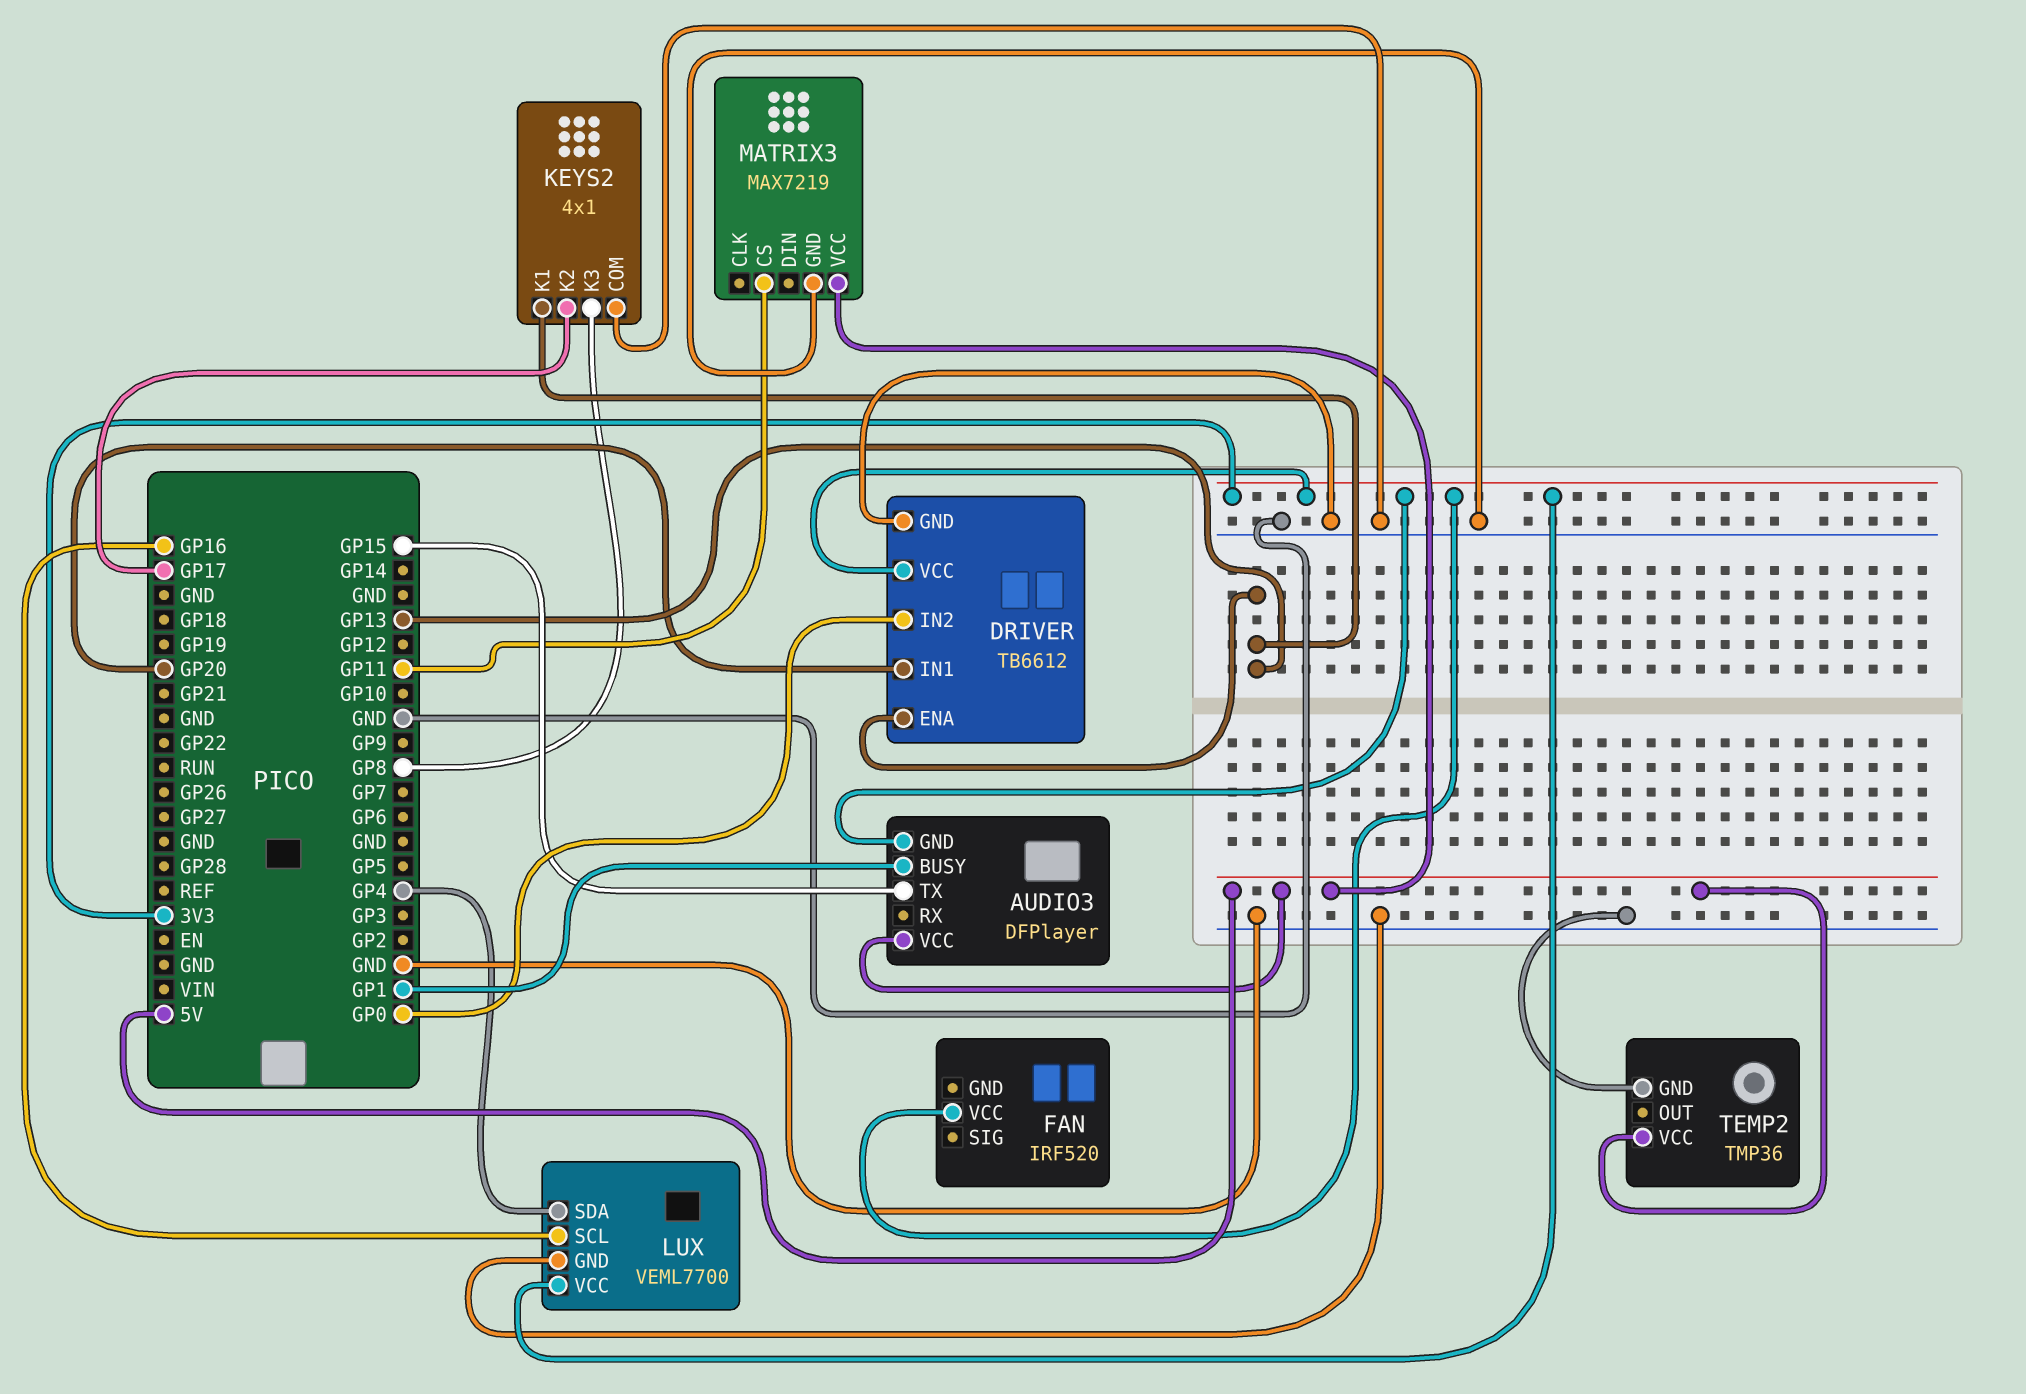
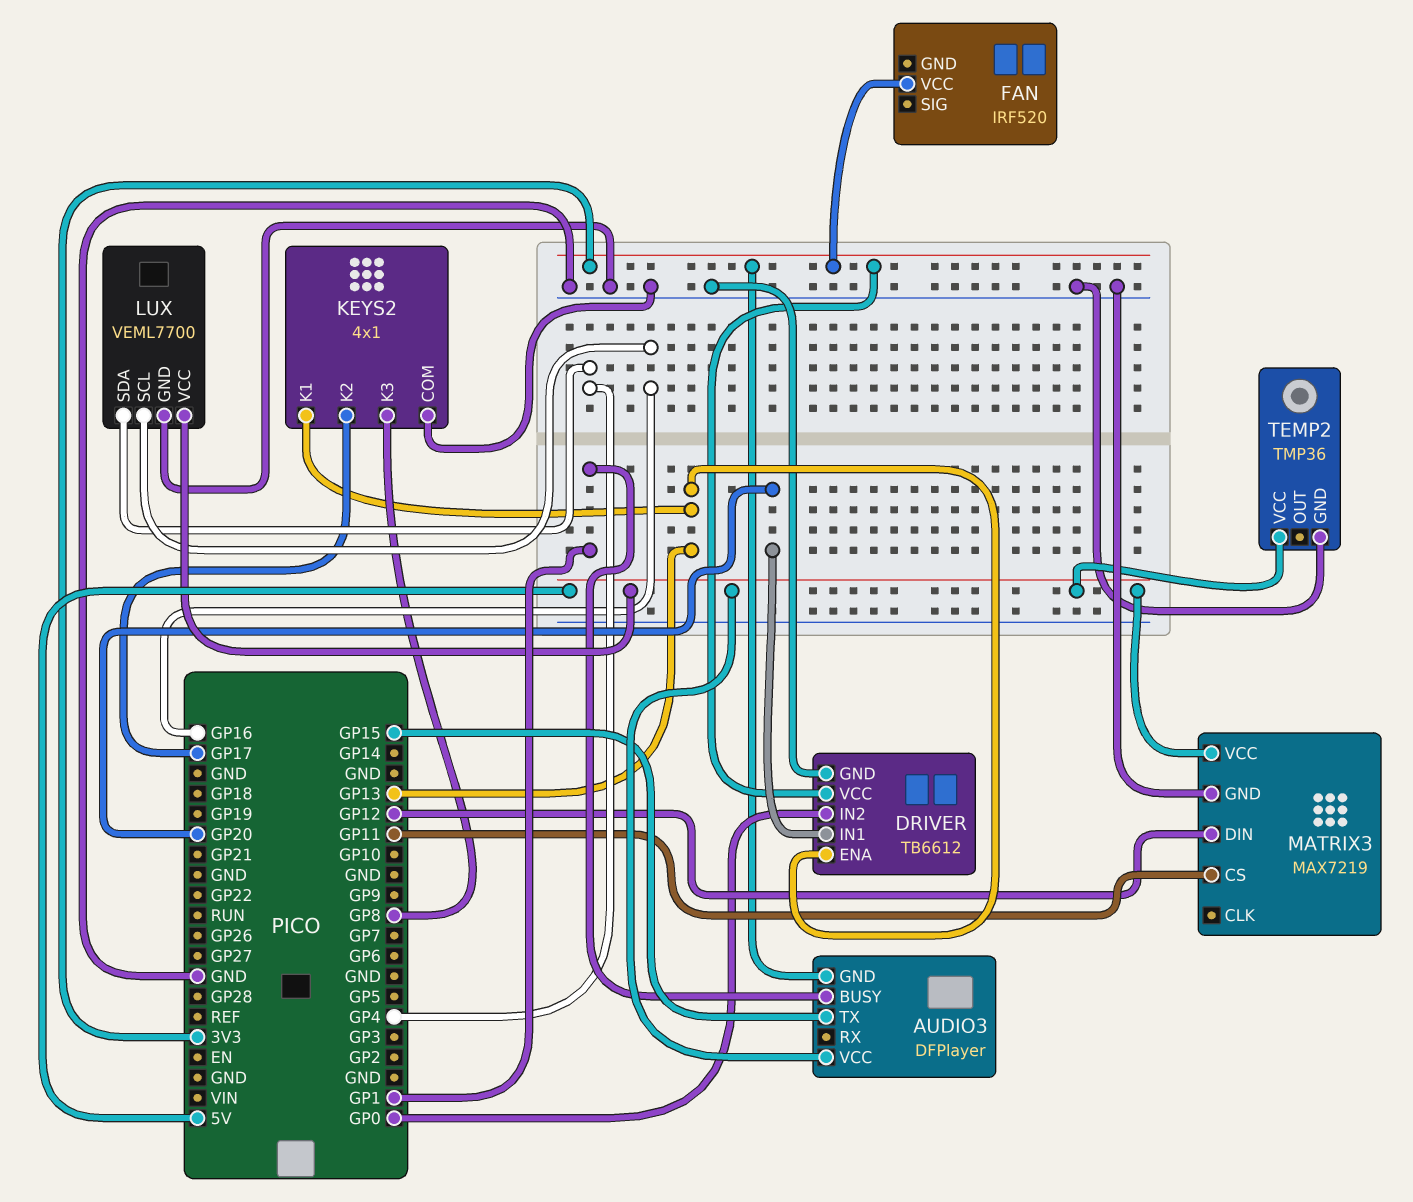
LUX pin VCC: 3V3 -> 5V
MATRIX3 pin DIN: none -> GP12

